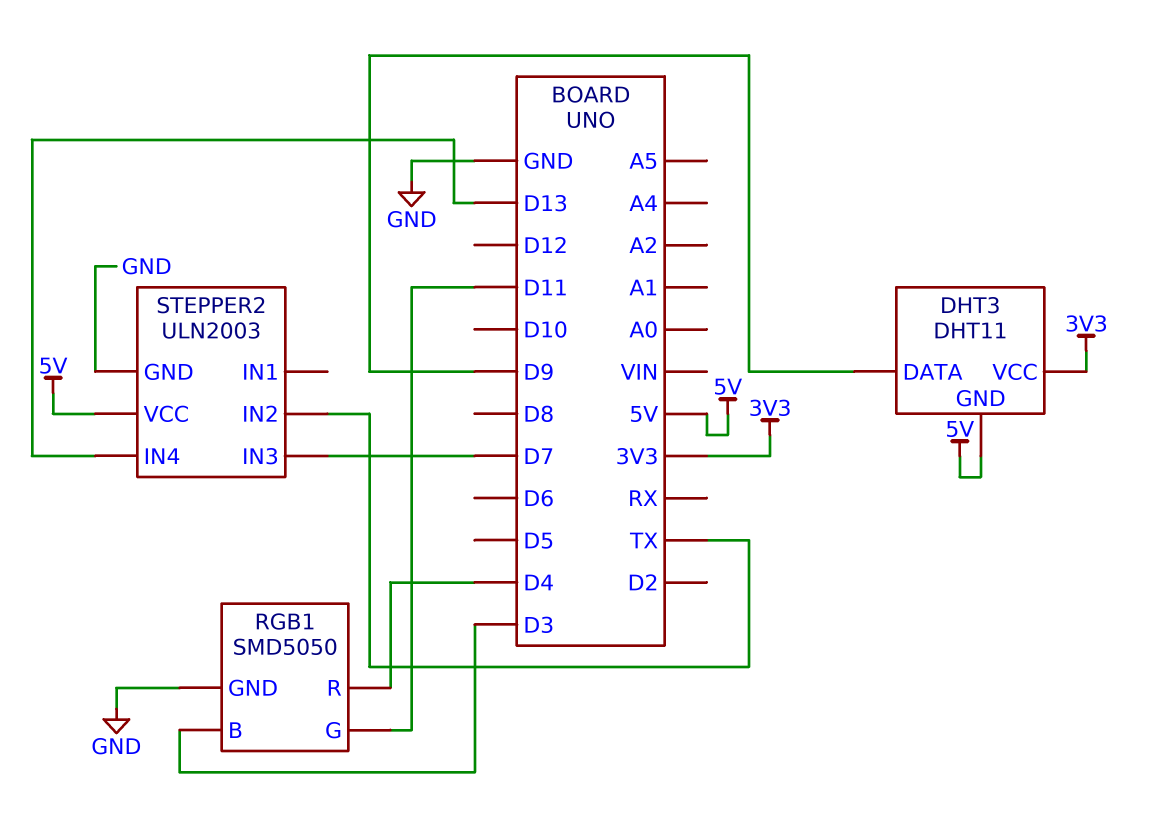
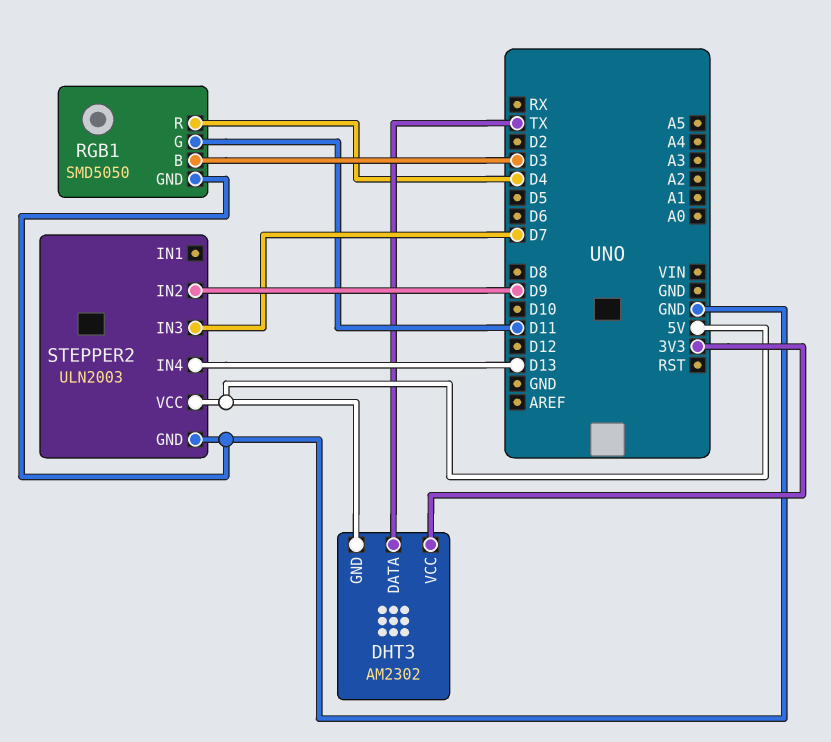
DHT3: DHT11 -> AM2302
DHT3 pin DATA: D9 -> TX
STEPPER2 pin IN2: TX -> D9

